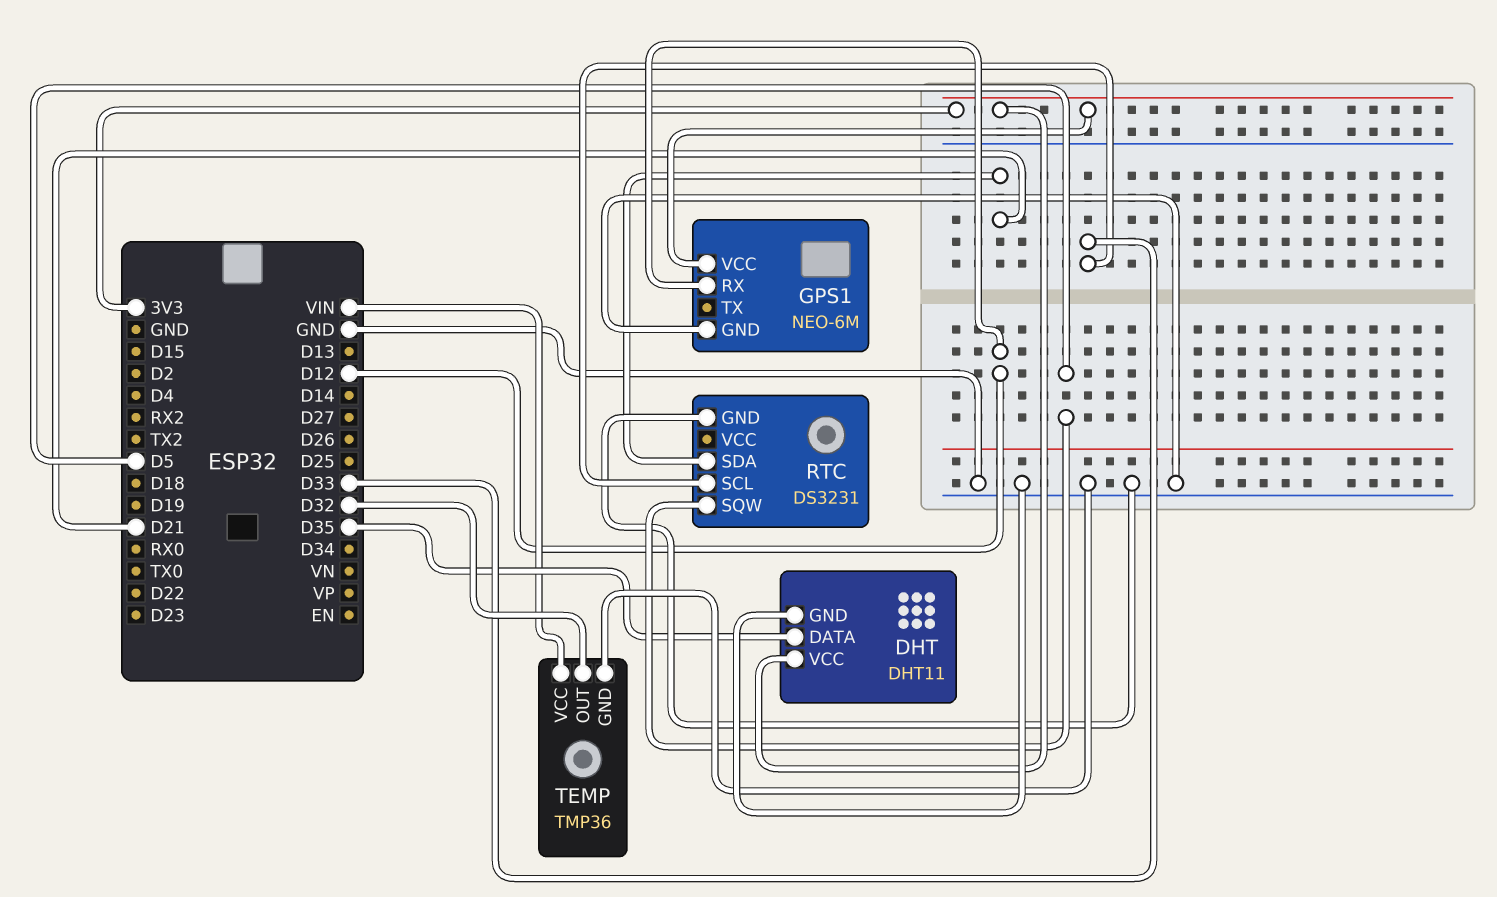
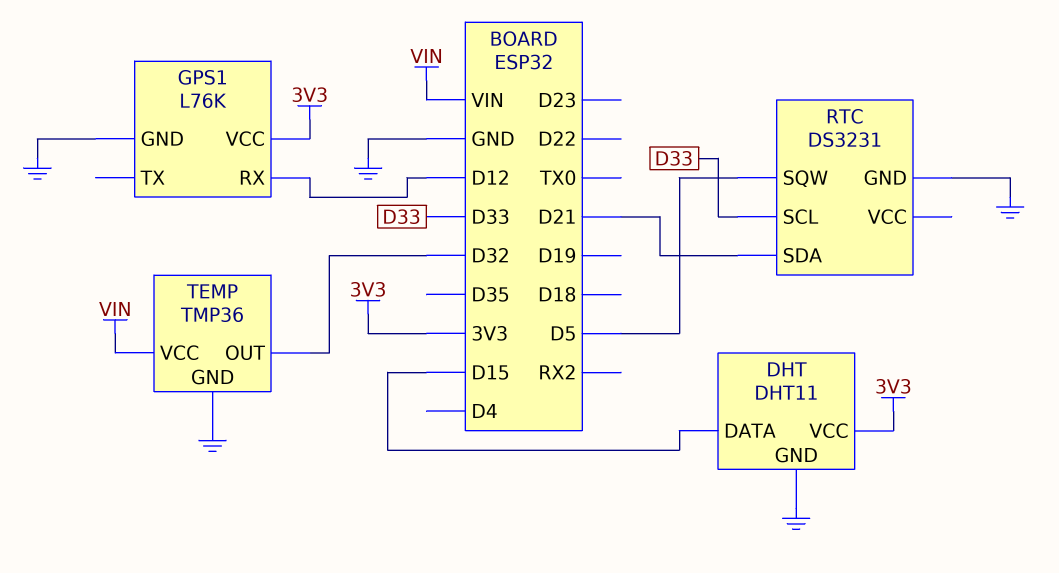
DHT pin DATA: D35 -> D15
GPS1: NEO-6M -> L76K

